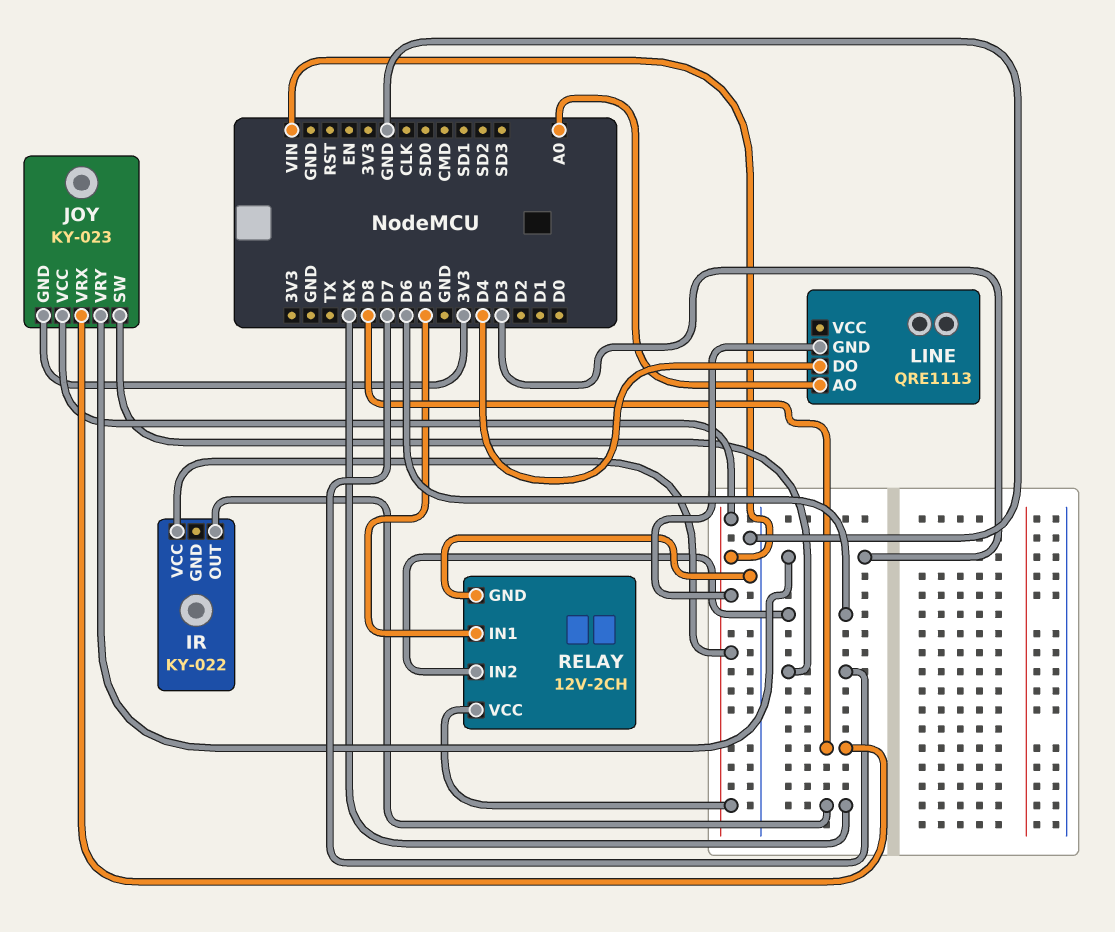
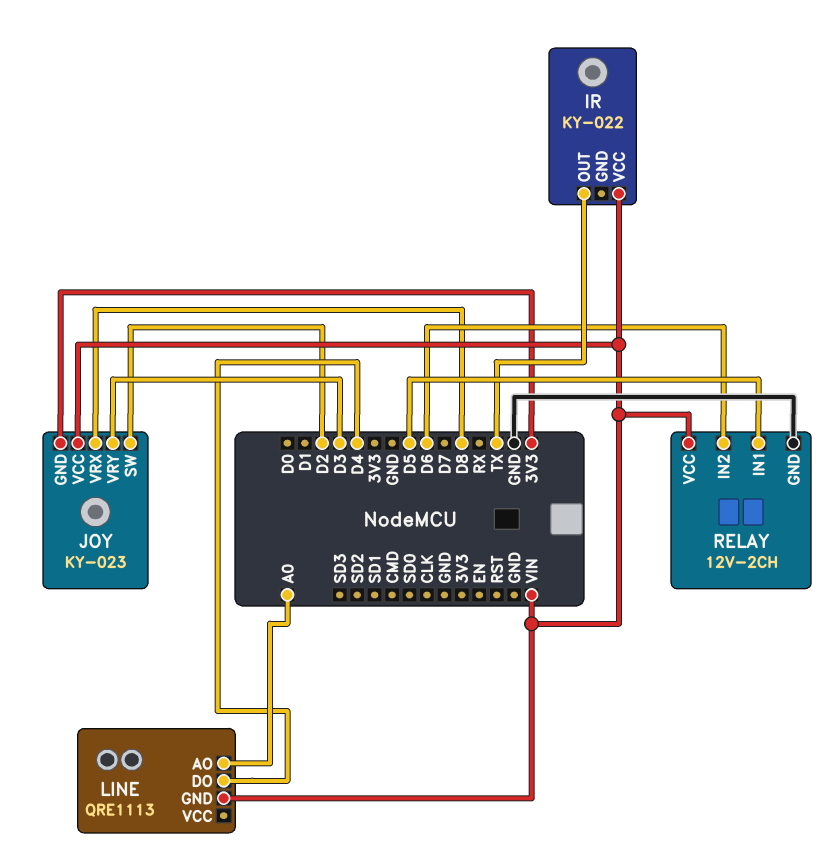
IR pin OUT: RX -> TX
JOY pin SW: D7 -> D2

